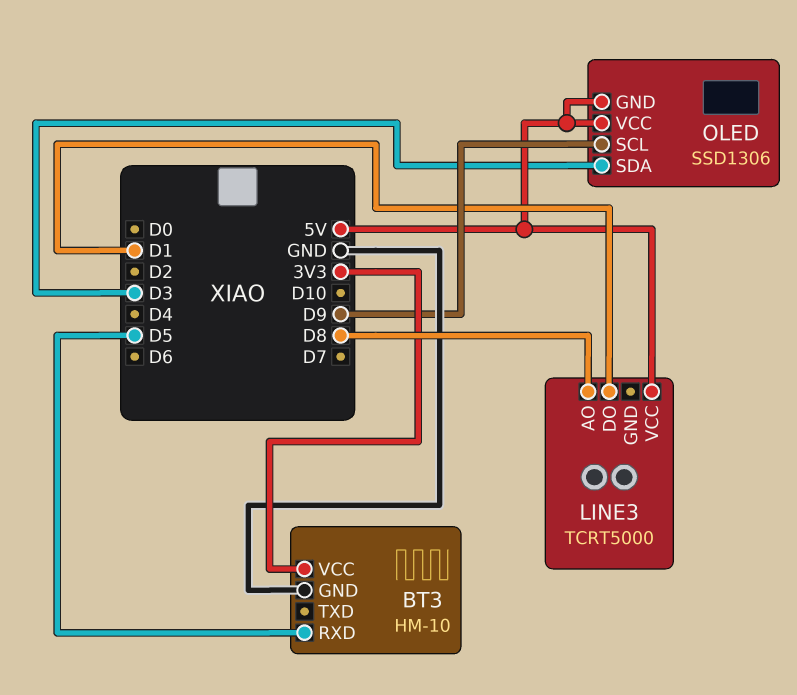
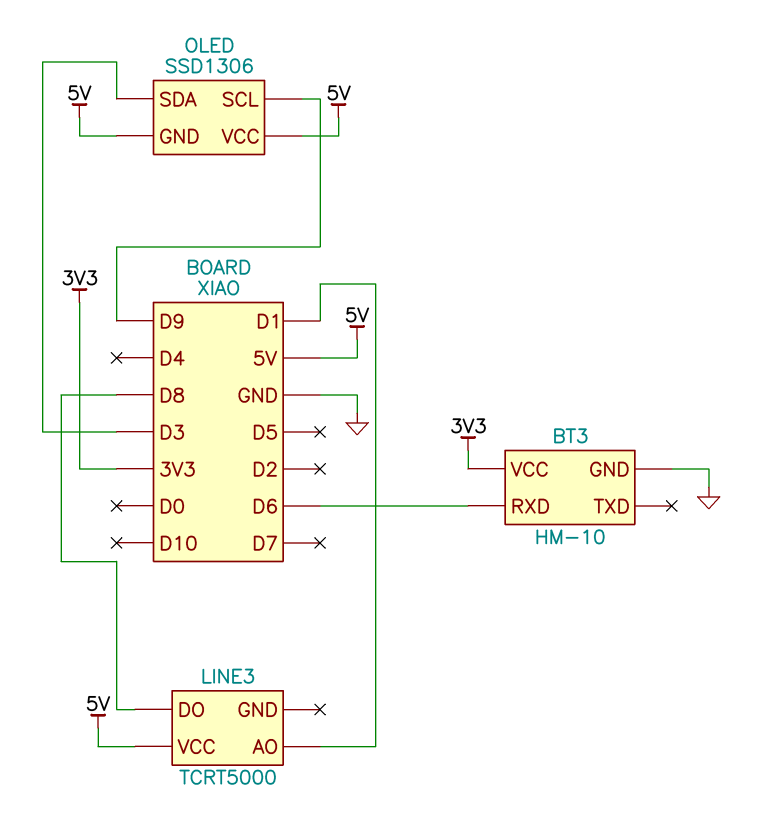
BT3 pin RXD: D5 -> D6
LINE3 pin AO: D8 -> D1
LINE3 pin DO: D1 -> D8

